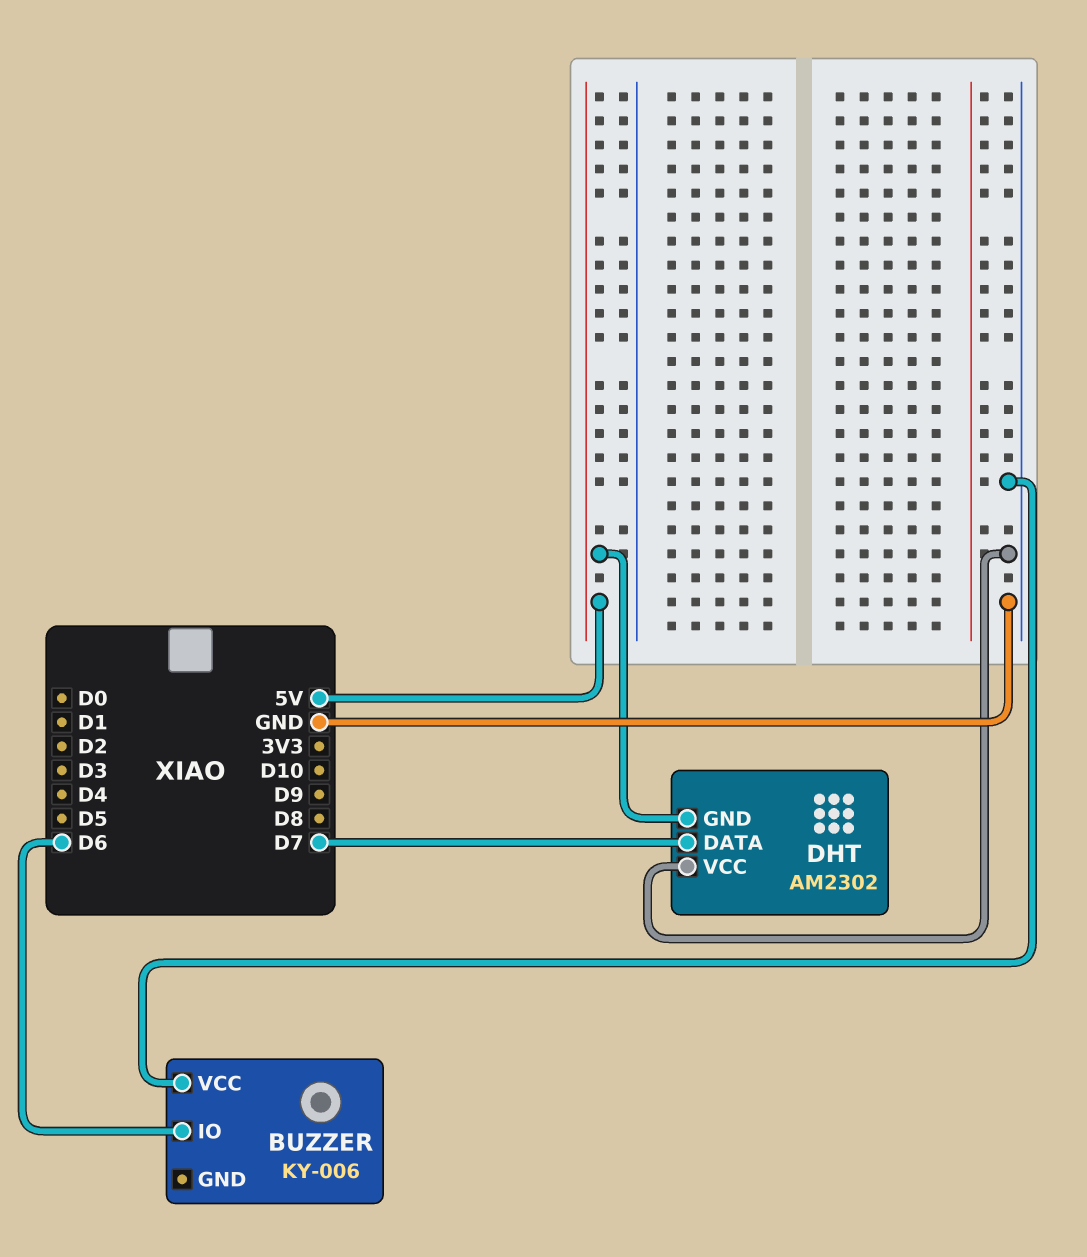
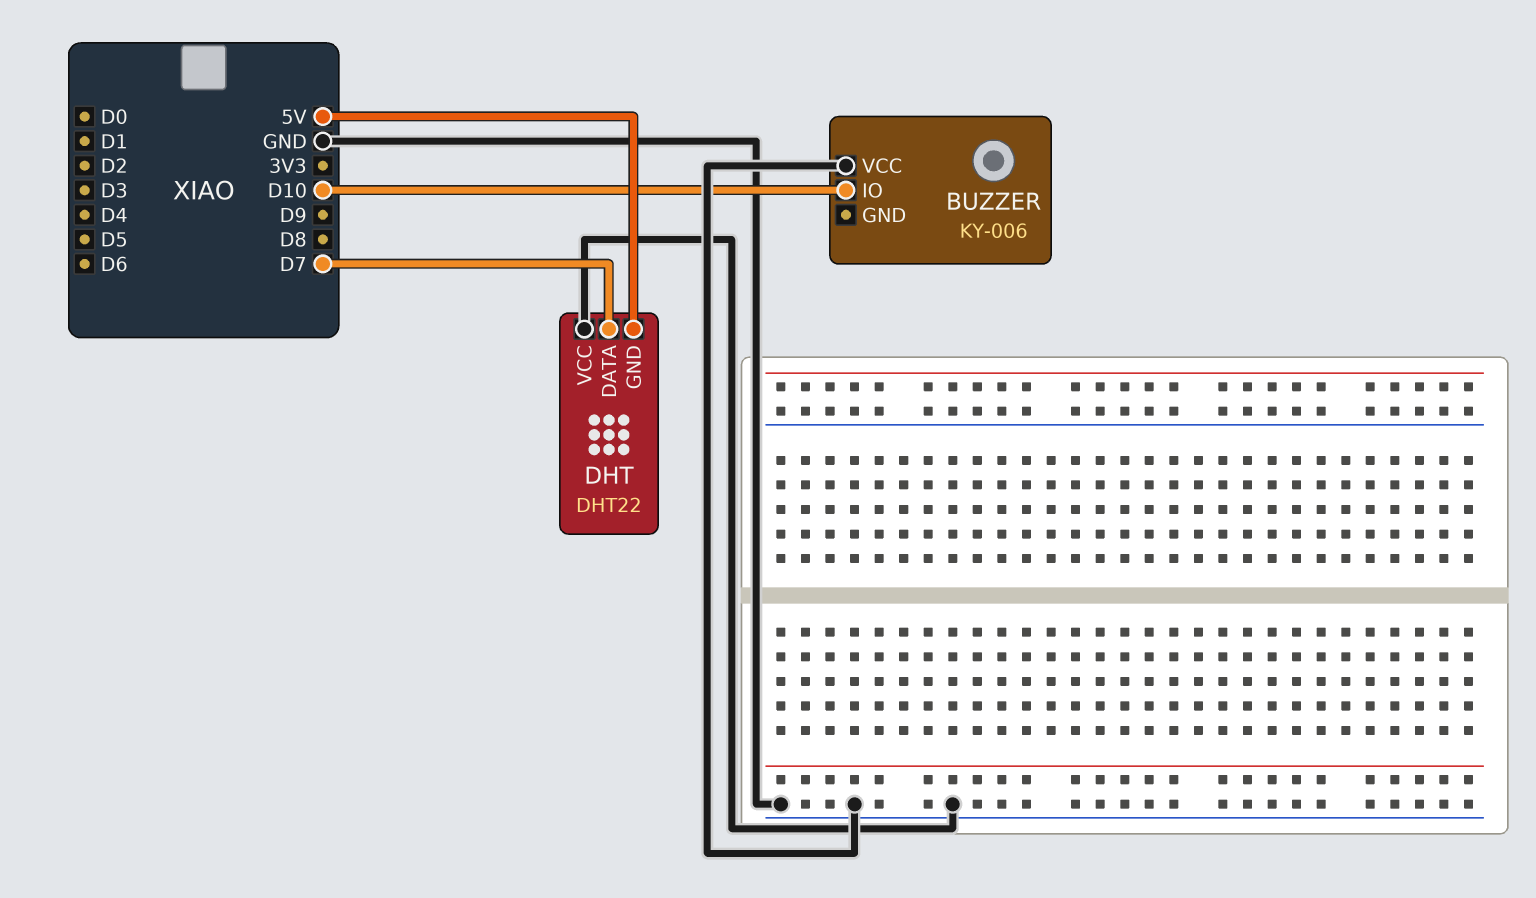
BUZZER pin IO: D6 -> D10
DHT: AM2302 -> DHT22

